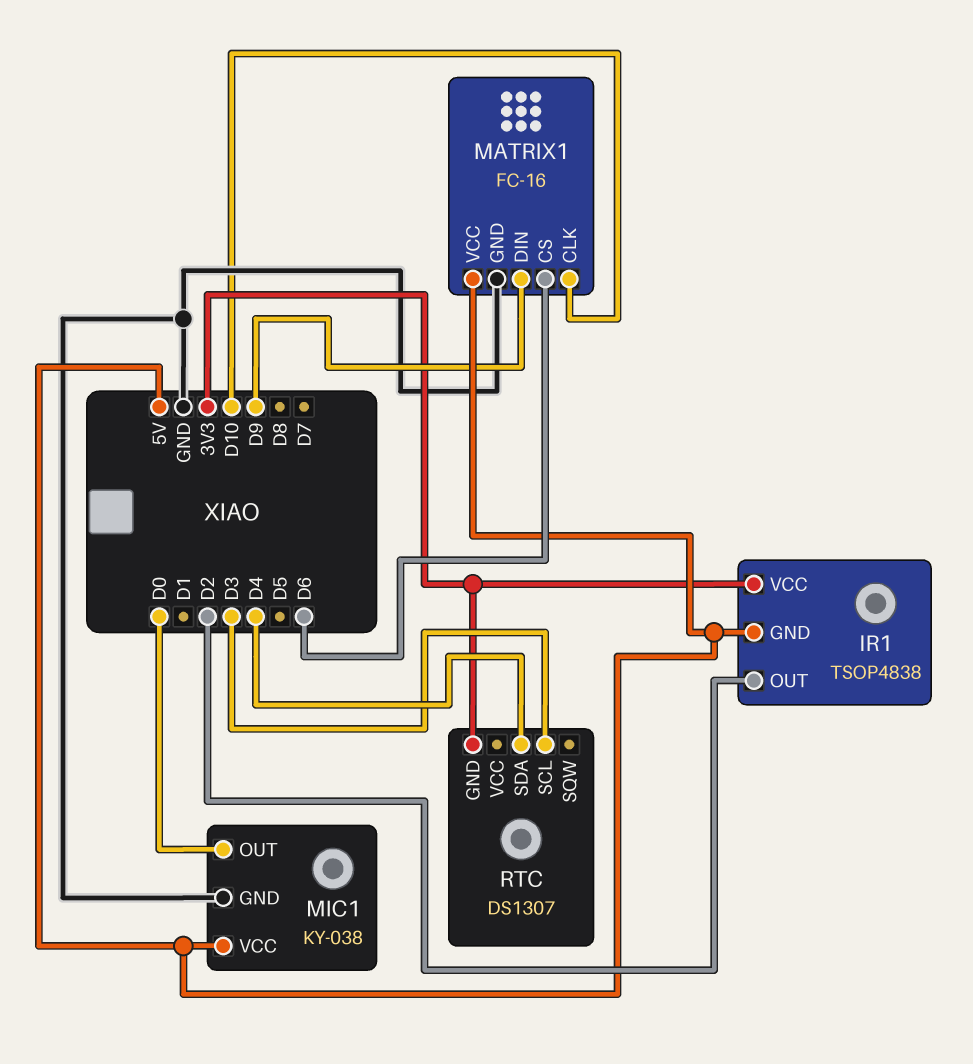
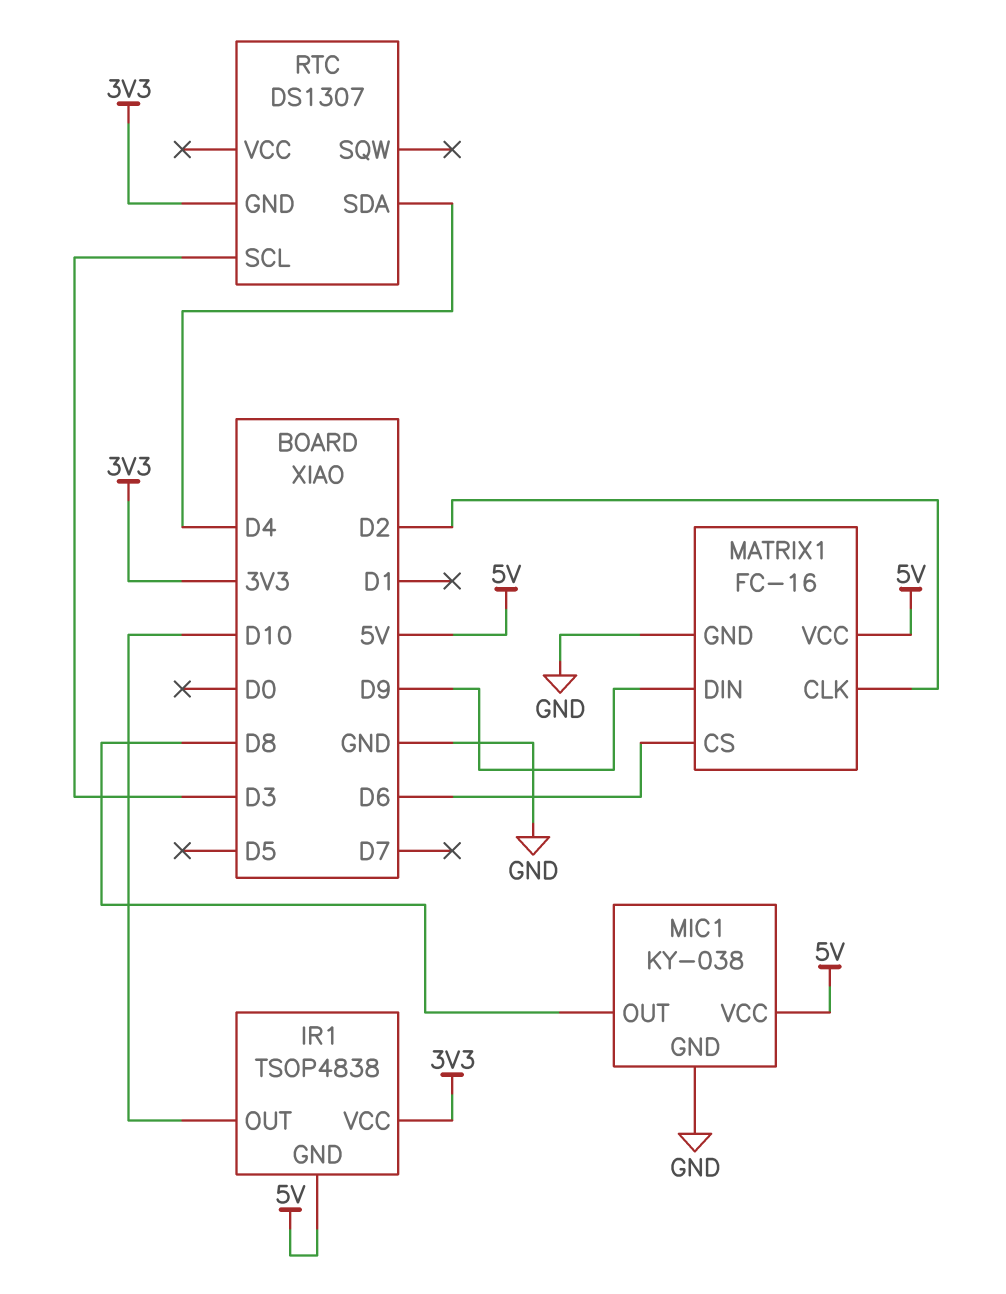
IR1 pin OUT: D2 -> D10
MATRIX1 pin CLK: D10 -> D2
MIC1 pin OUT: D0 -> D8

